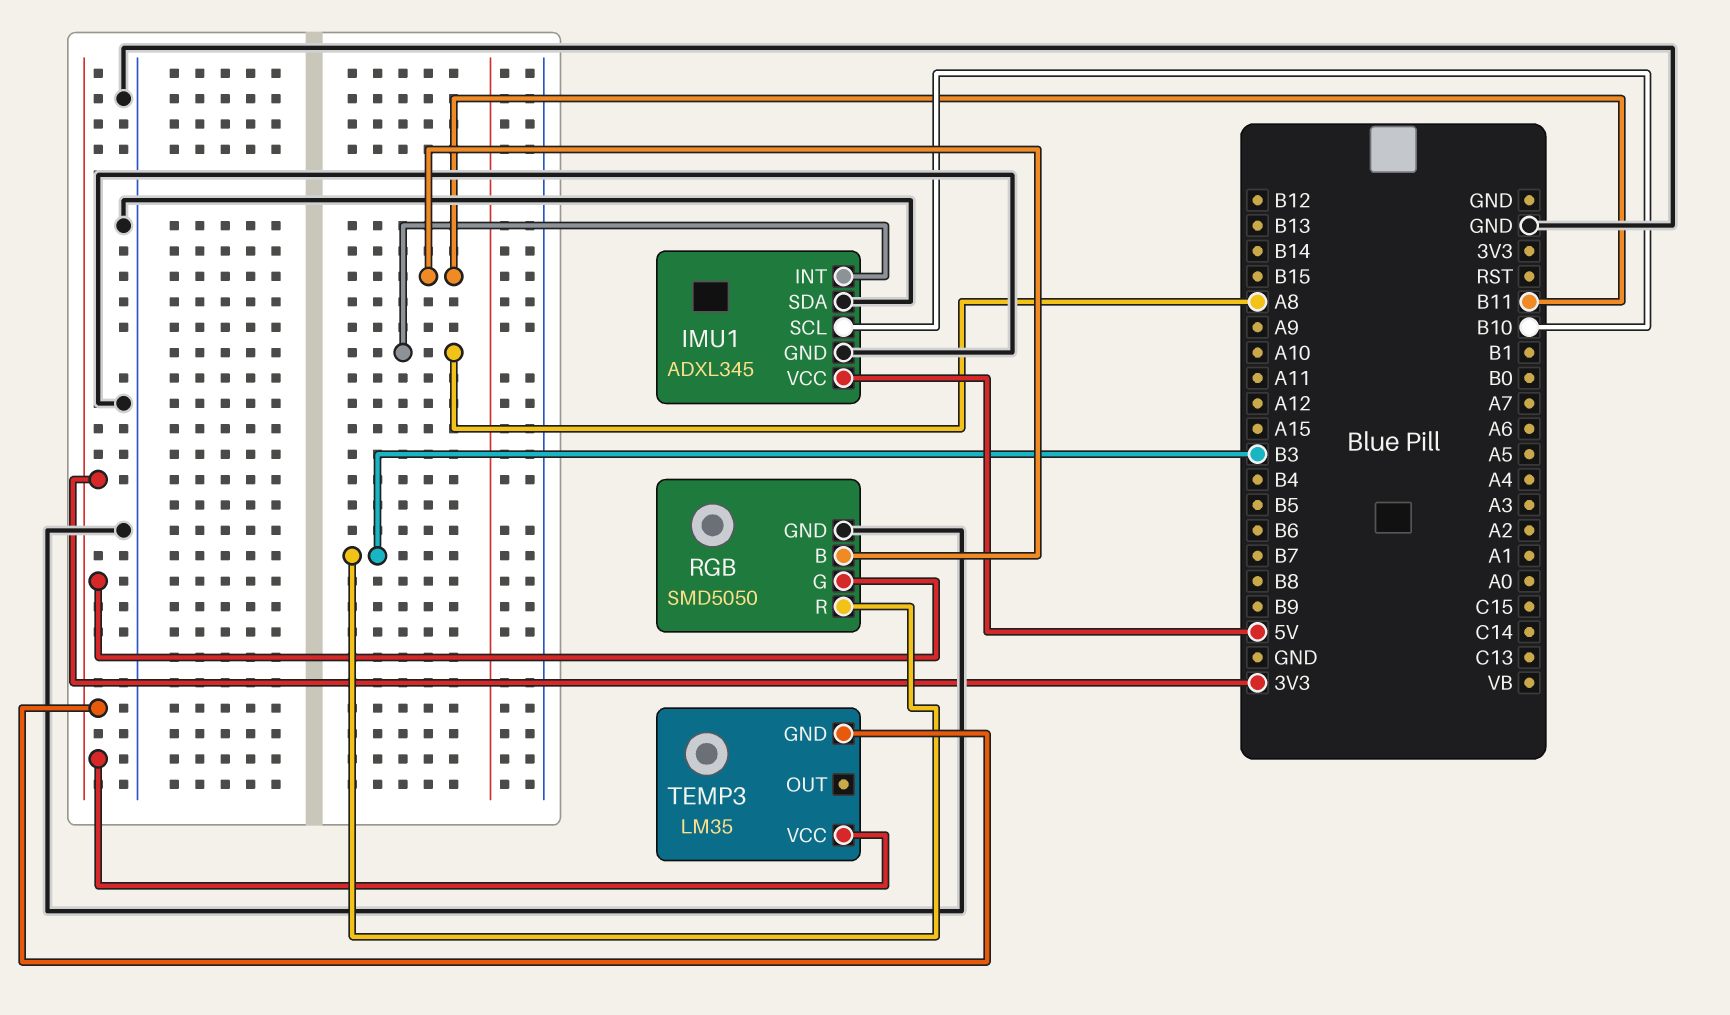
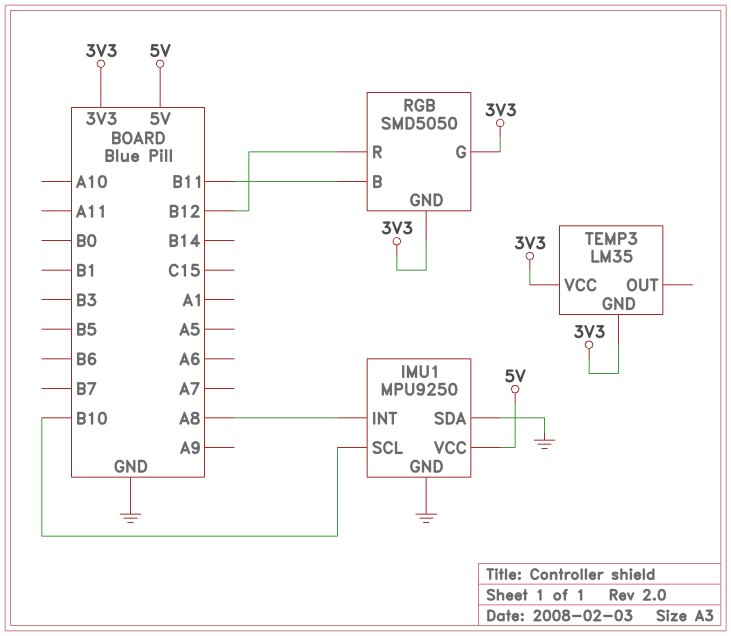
IMU1: ADXL345 -> MPU9250
RGB pin GND: GND -> 3V3
RGB pin R: B3 -> B12

